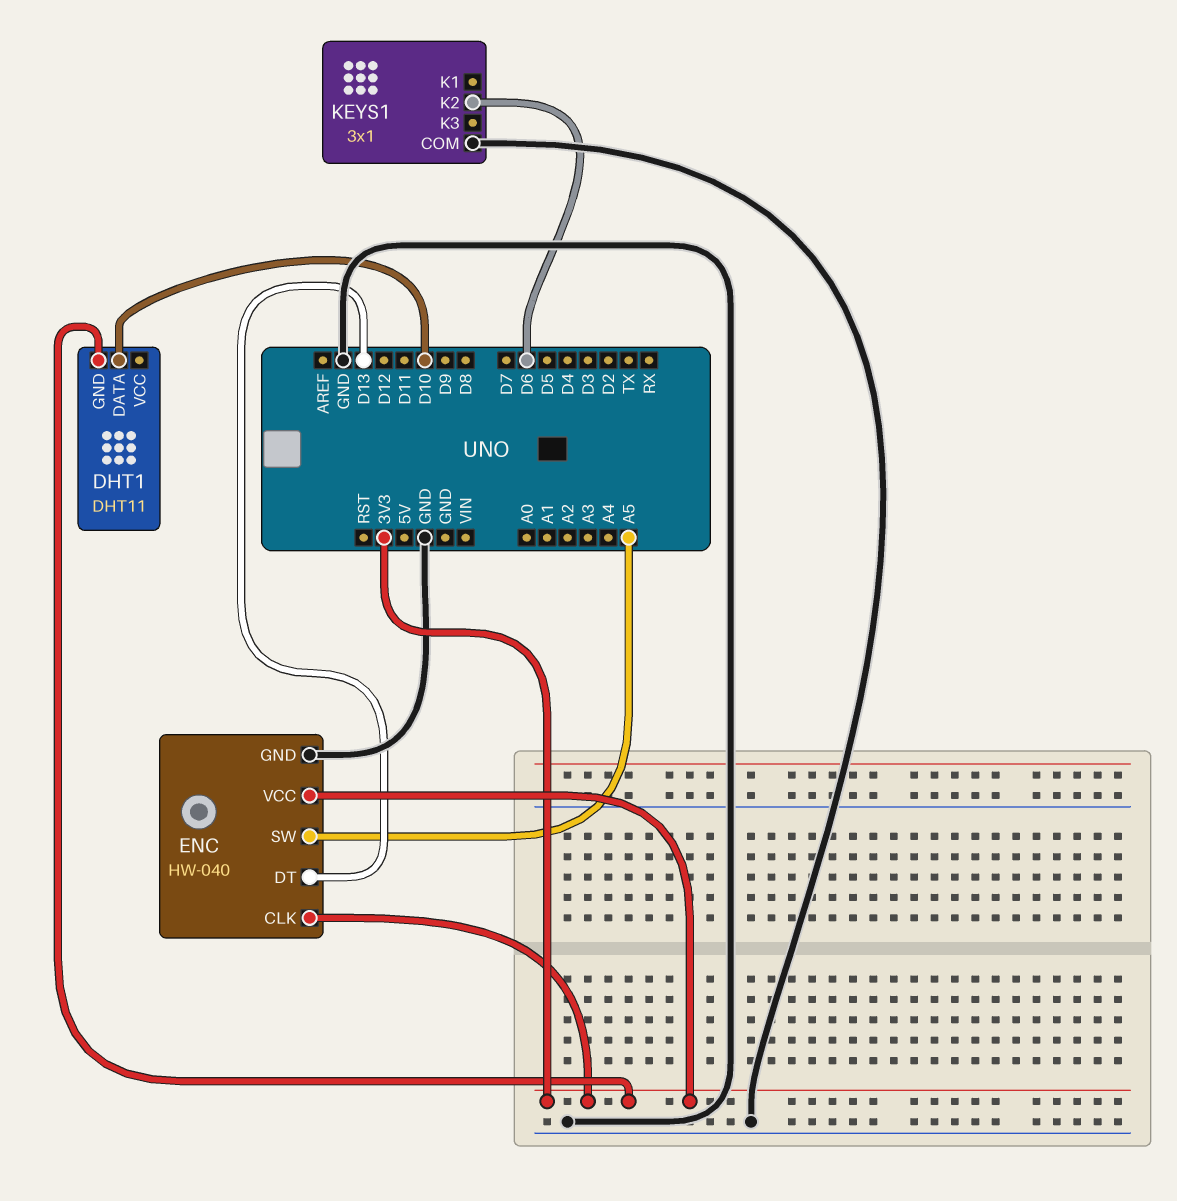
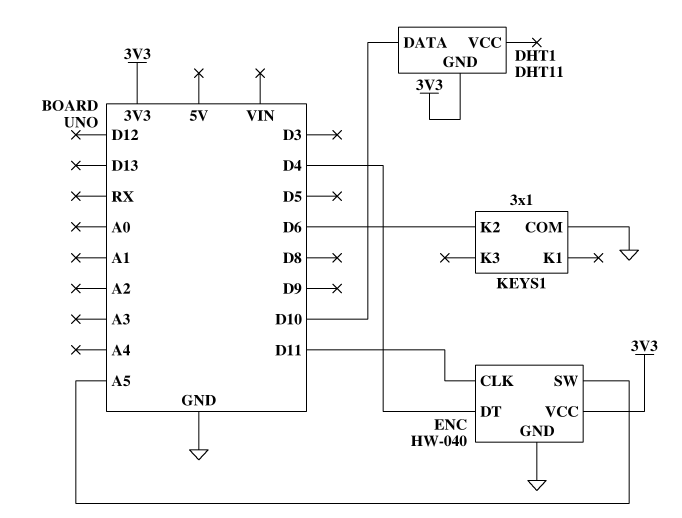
ENC pin CLK: 3V3 -> D11
ENC pin DT: D13 -> D4

